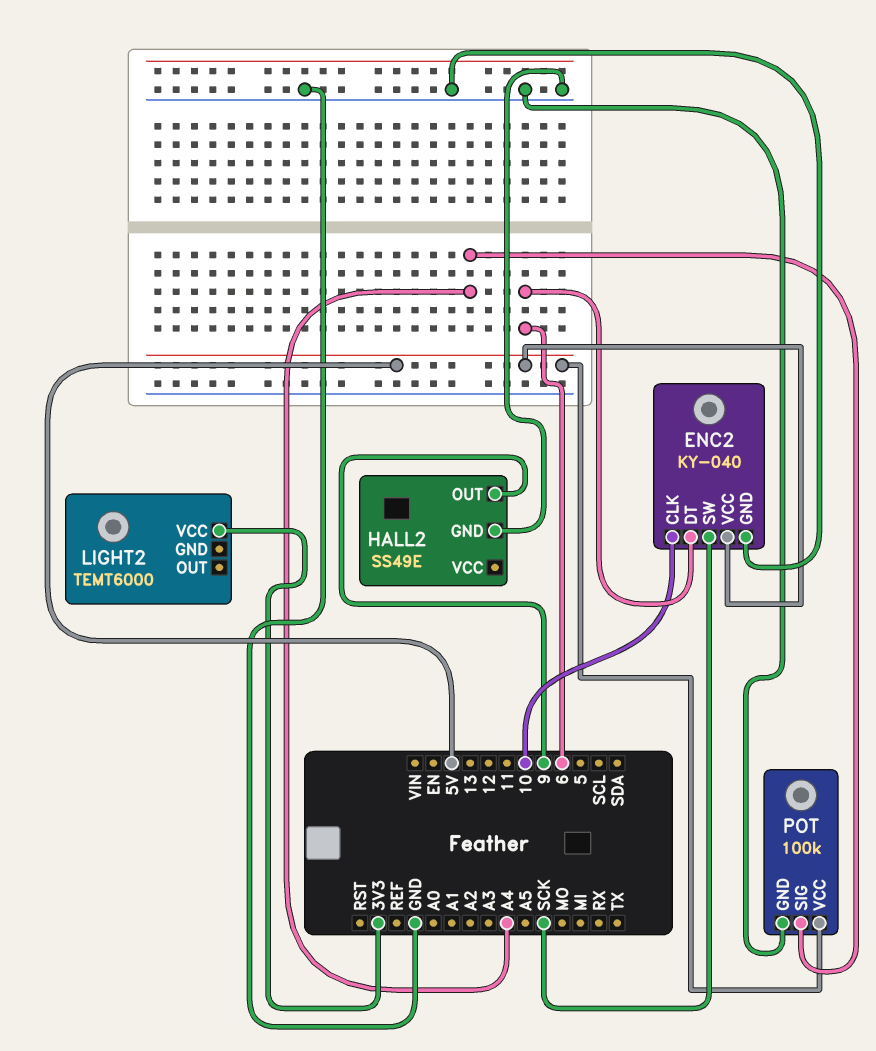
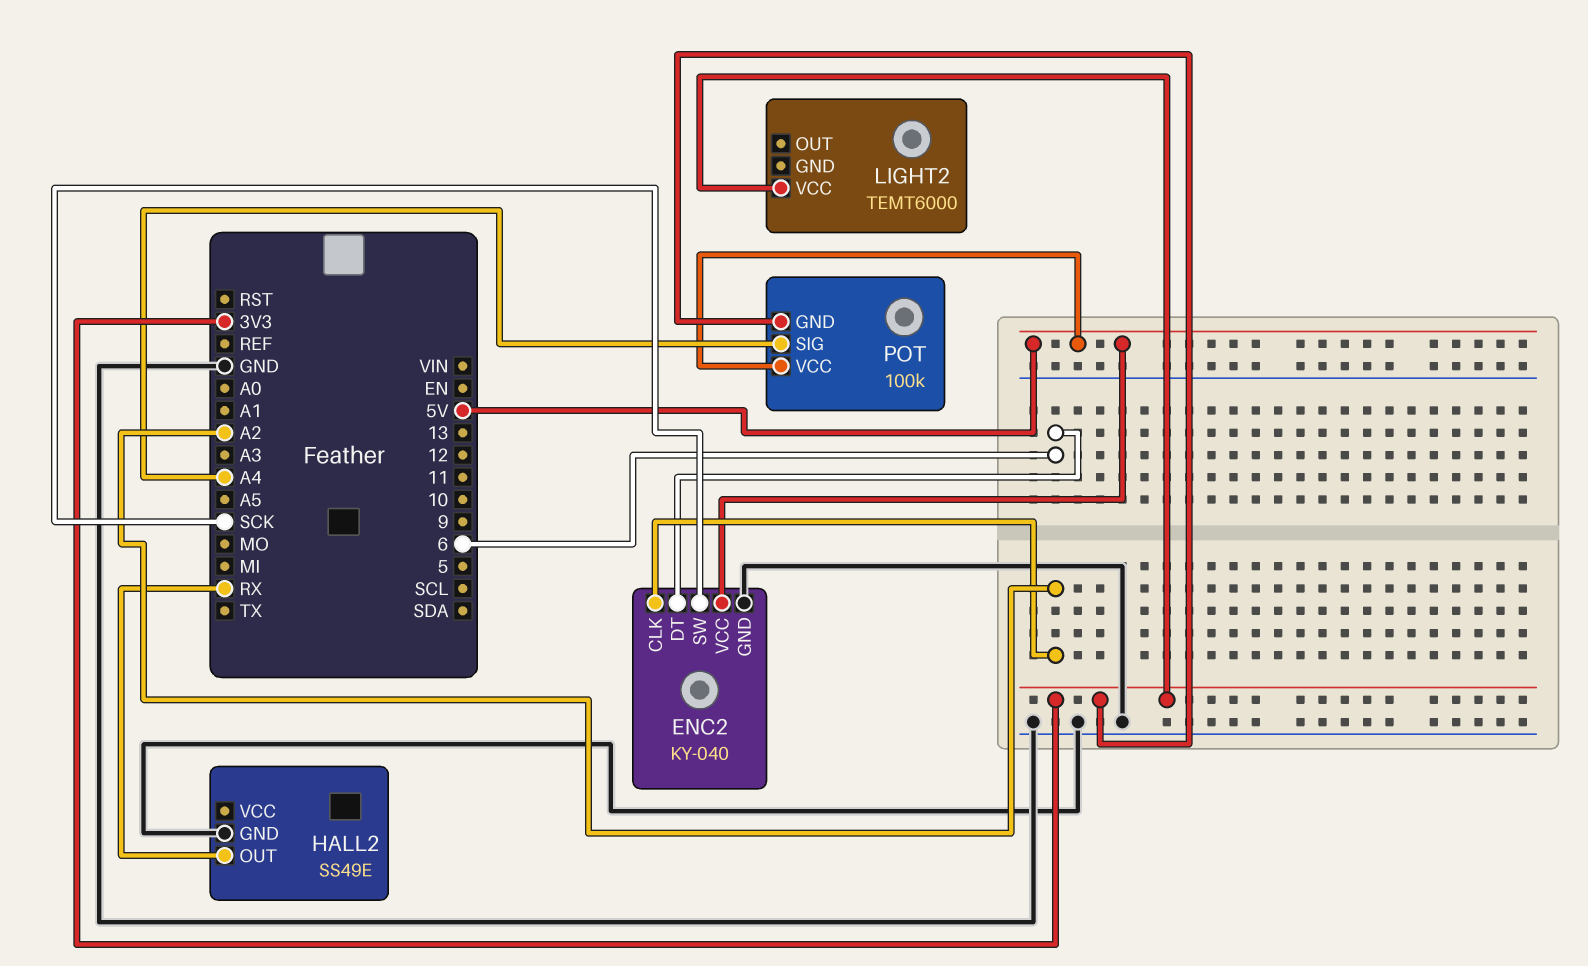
ENC2 pin CLK: 10 -> A2
HALL2 pin OUT: 9 -> RX
POT pin GND: GND -> 3V3

